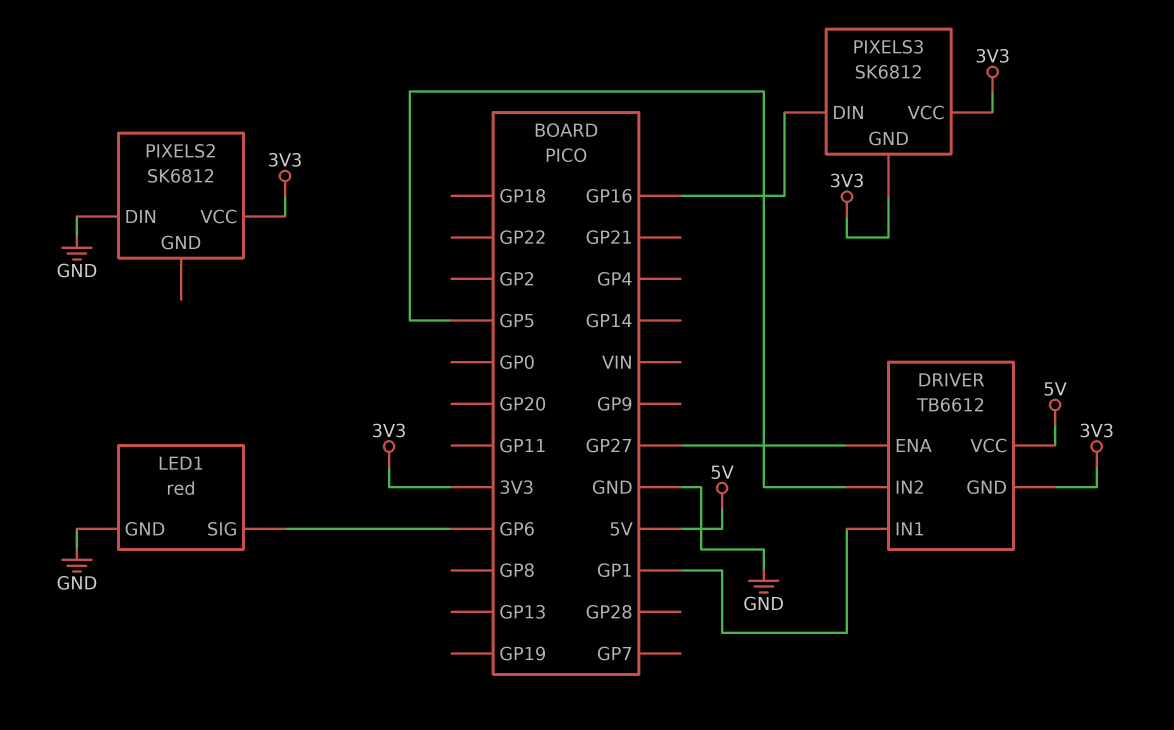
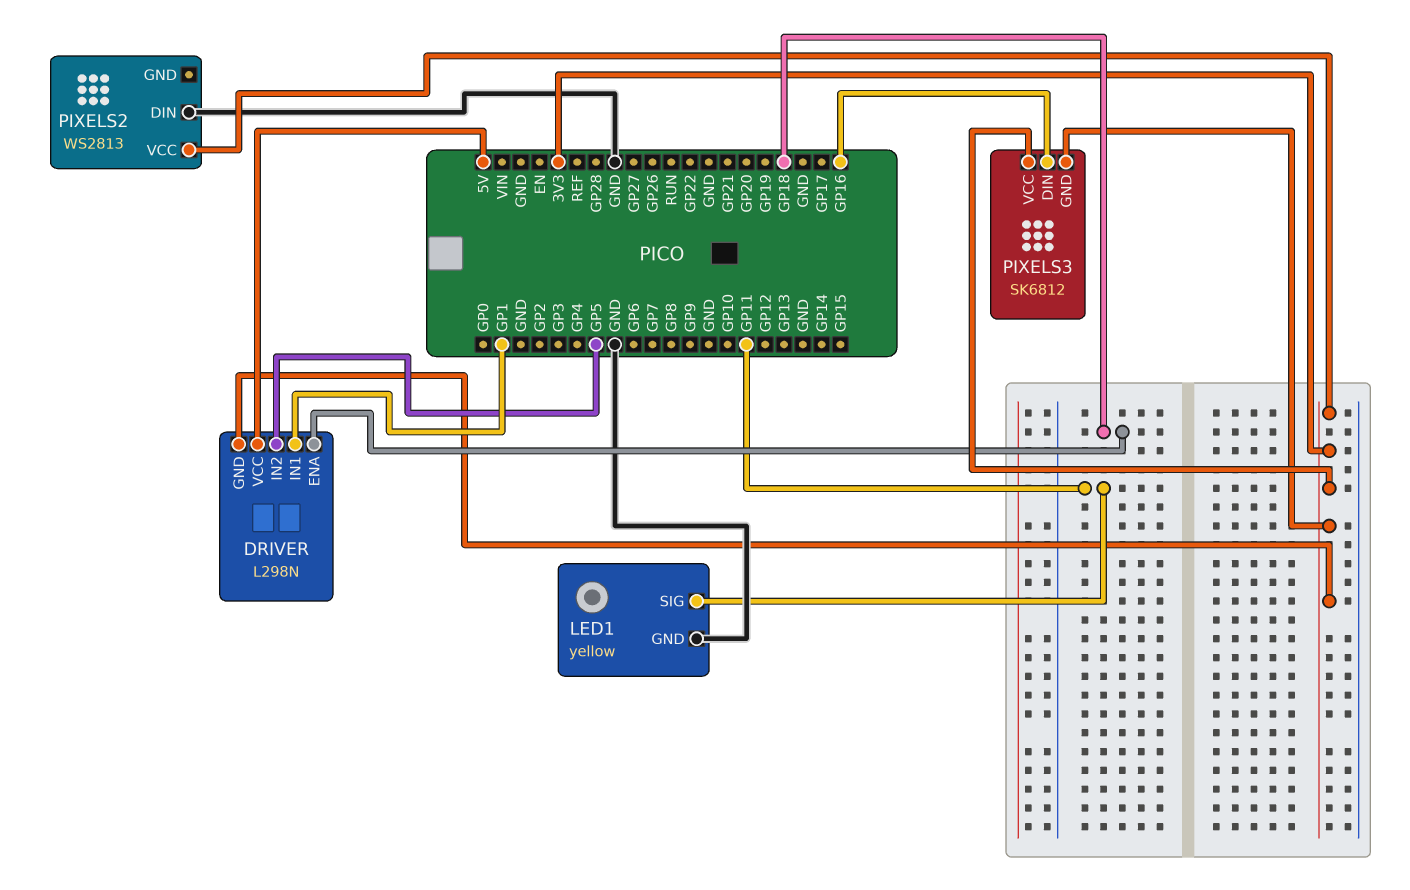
DRIVER: TB6612 -> L298N
DRIVER pin ENA: GP27 -> GP18
LED1: red -> yellow
LED1 pin SIG: GP6 -> GP11
PIXELS2: SK6812 -> WS2813

